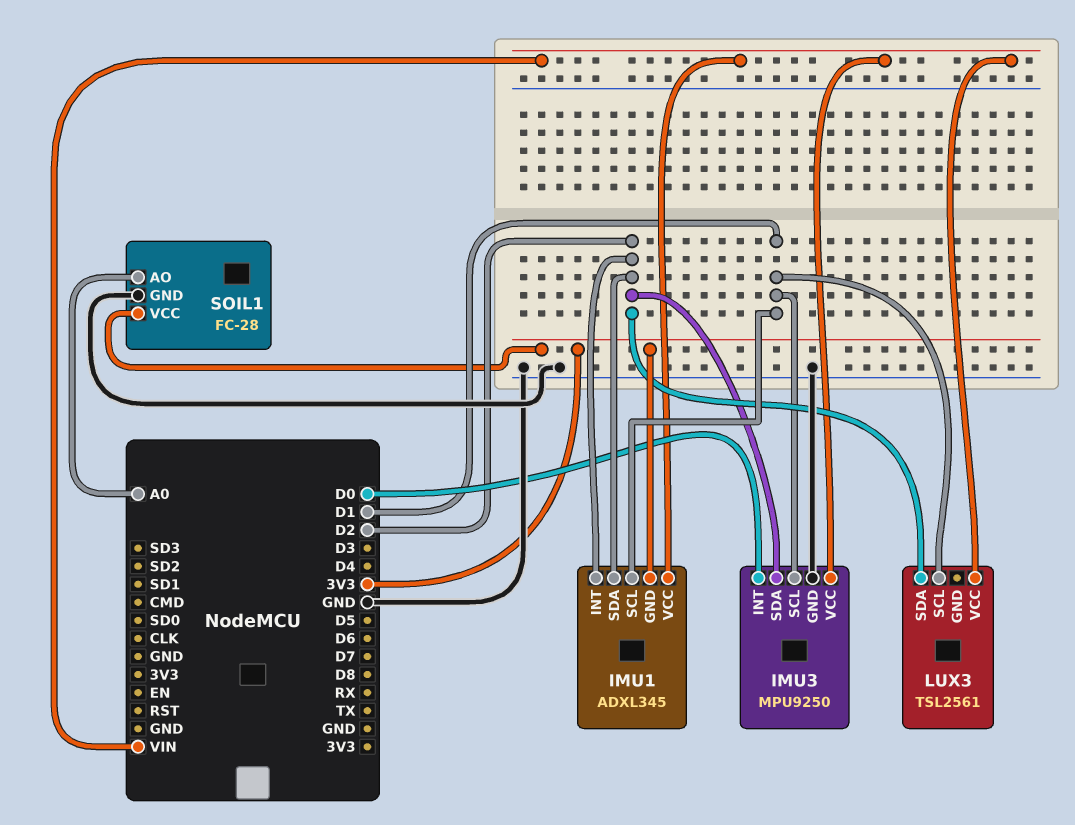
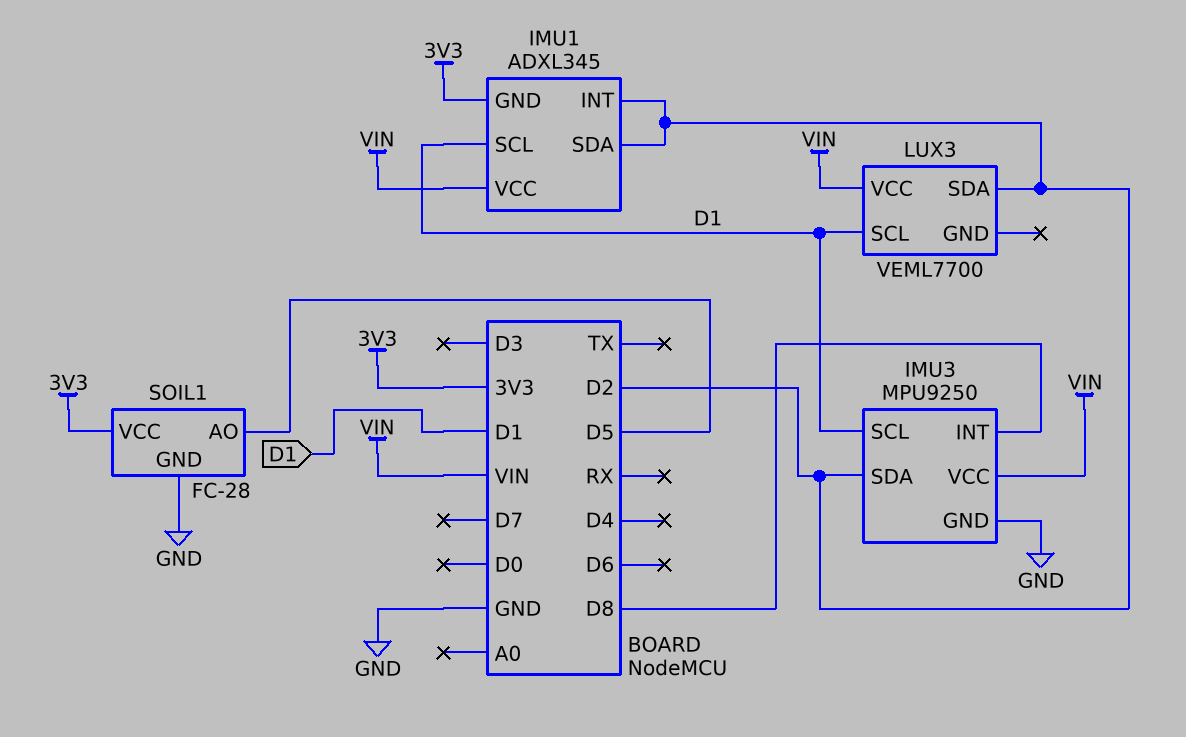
IMU3 pin INT: D0 -> D8
LUX3: TSL2561 -> VEML7700
SOIL1 pin AO: A0 -> D5

